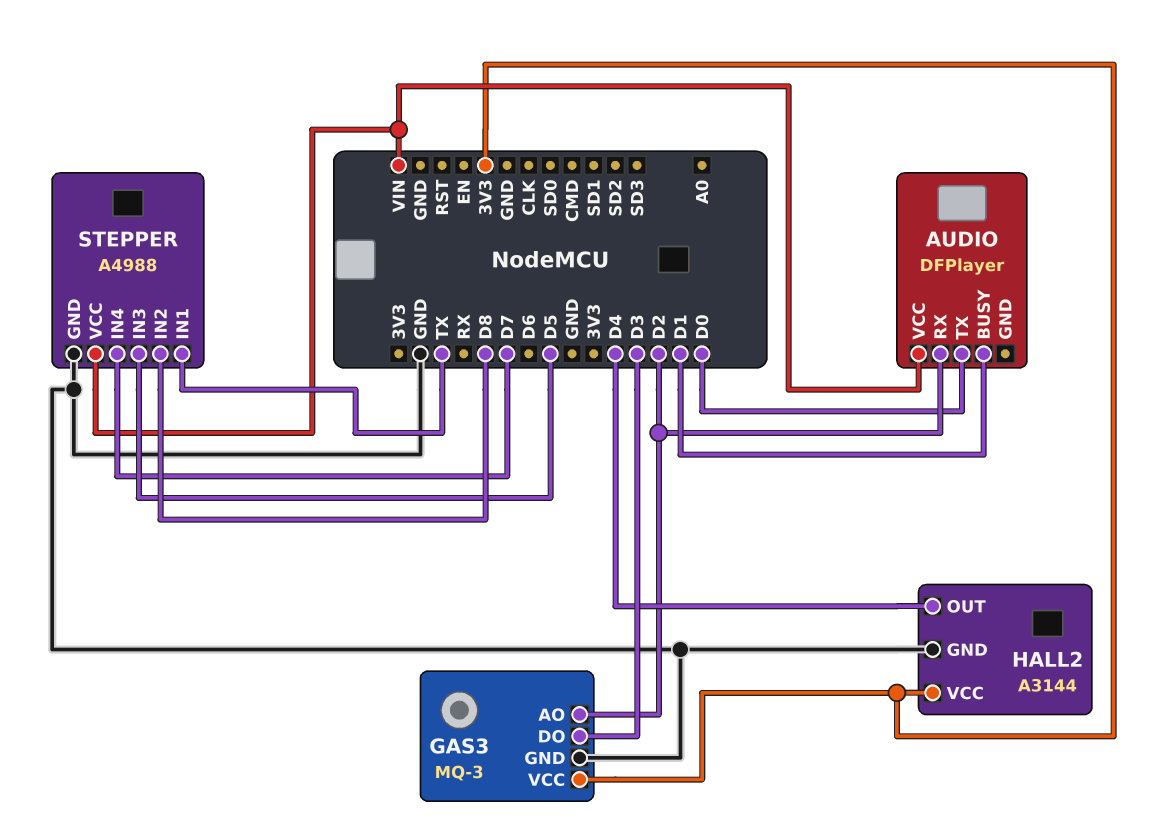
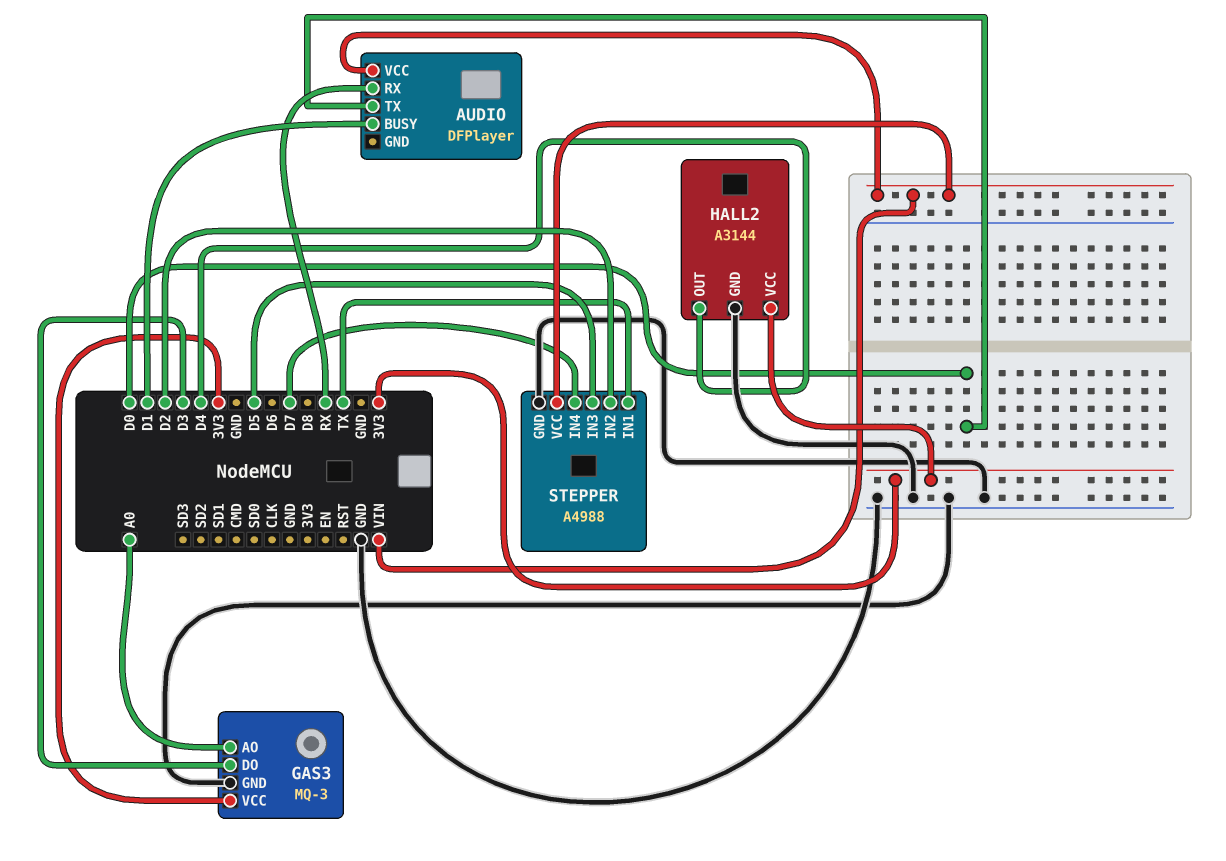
AUDIO pin RX: D2 -> RX
GAS3 pin AO: D2 -> A0
STEPPER pin IN2: D8 -> D2

